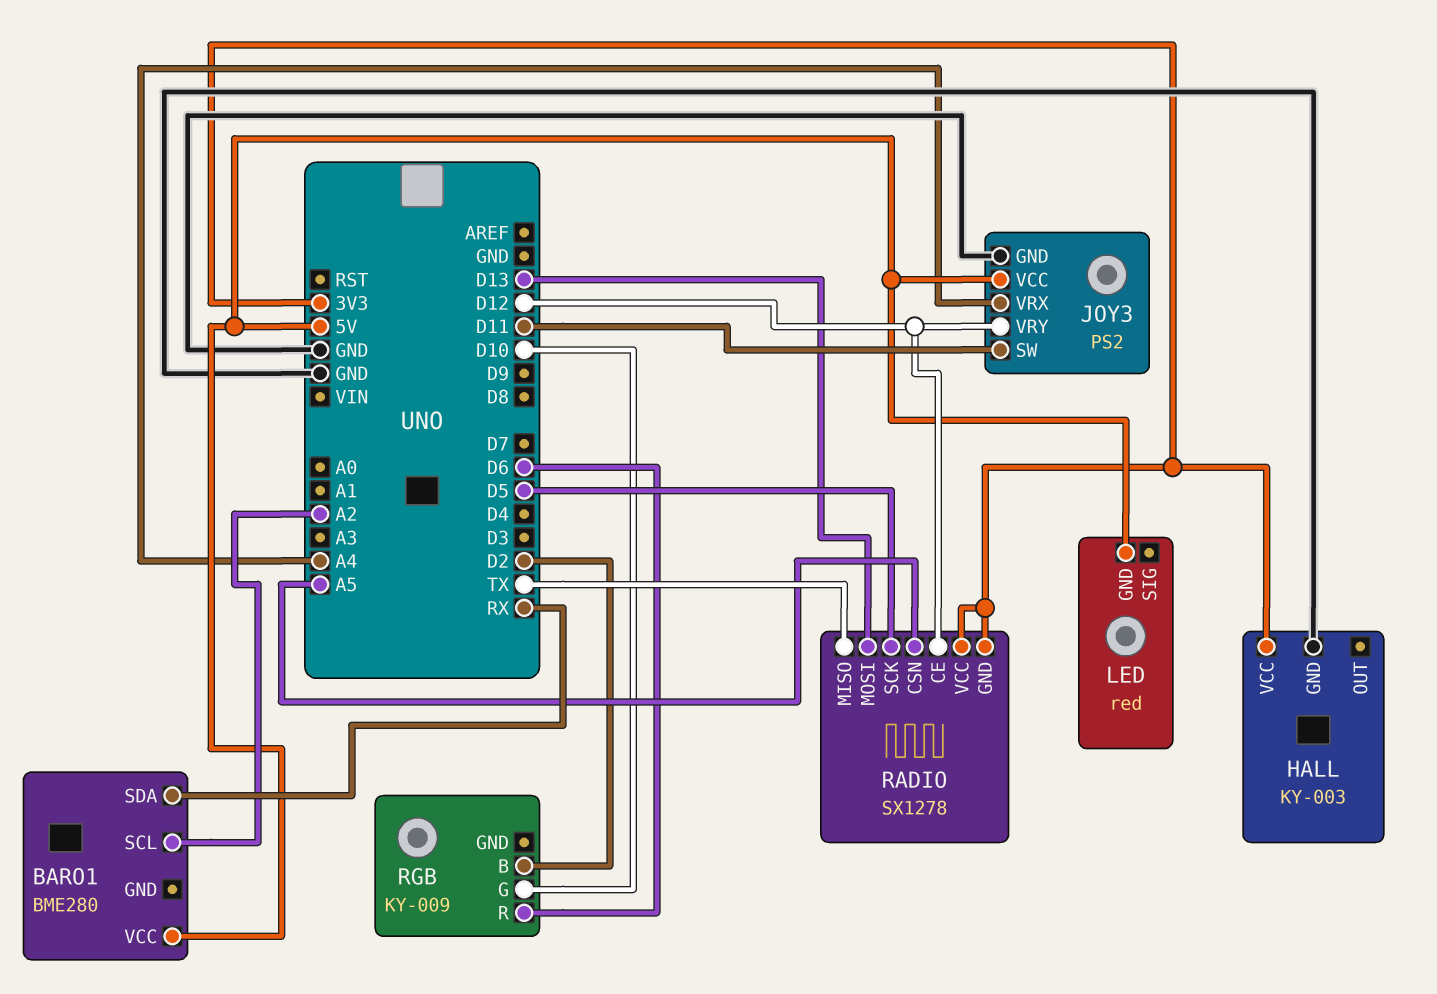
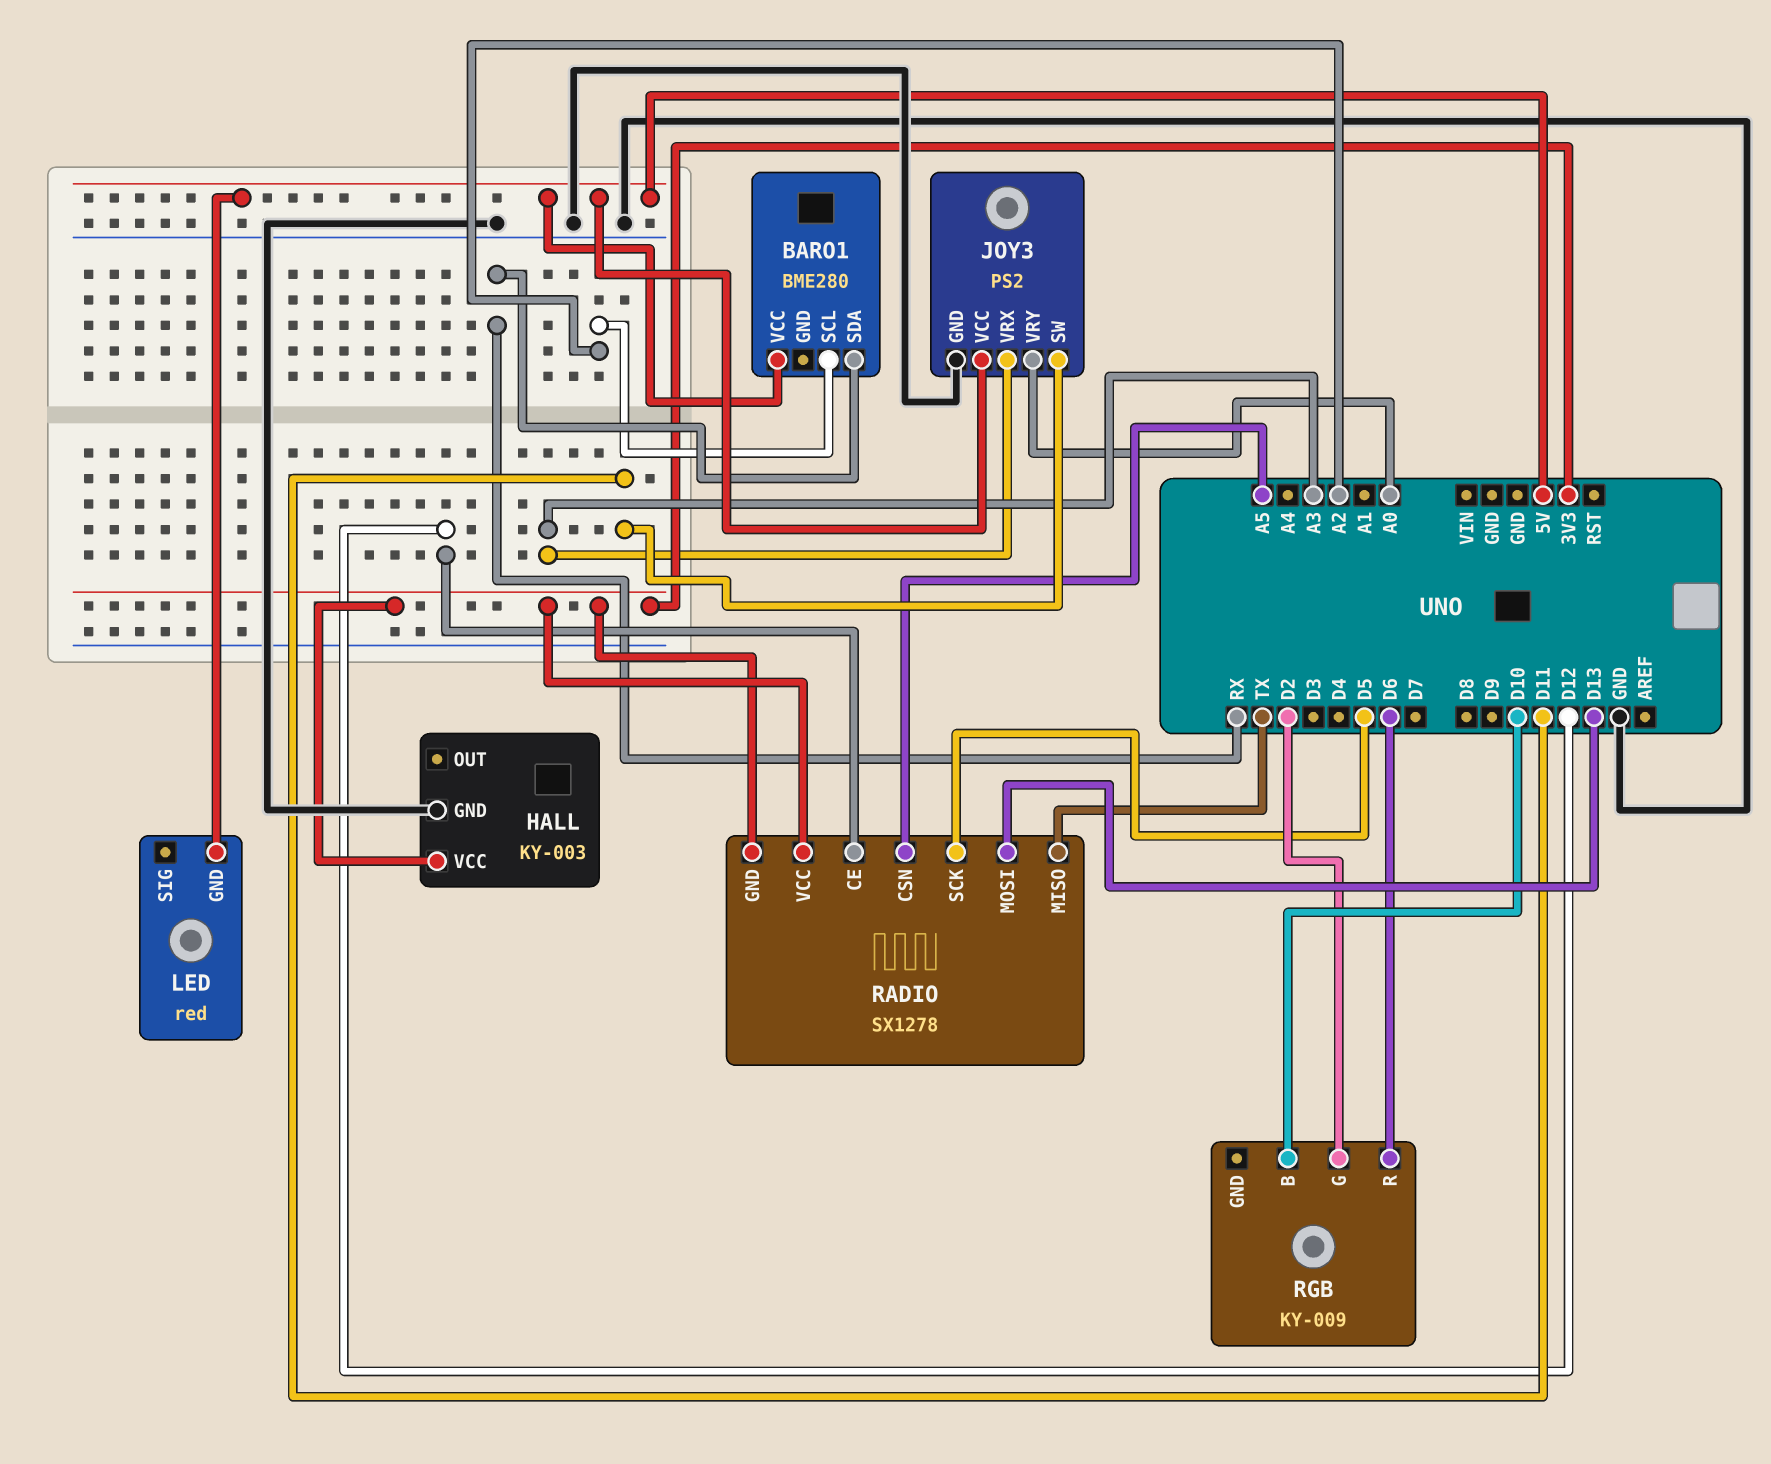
JOY3 pin VRX: A4 -> A3
JOY3 pin VRY: D12 -> A0
RGB pin B: D2 -> D10
RGB pin G: D10 -> D2

